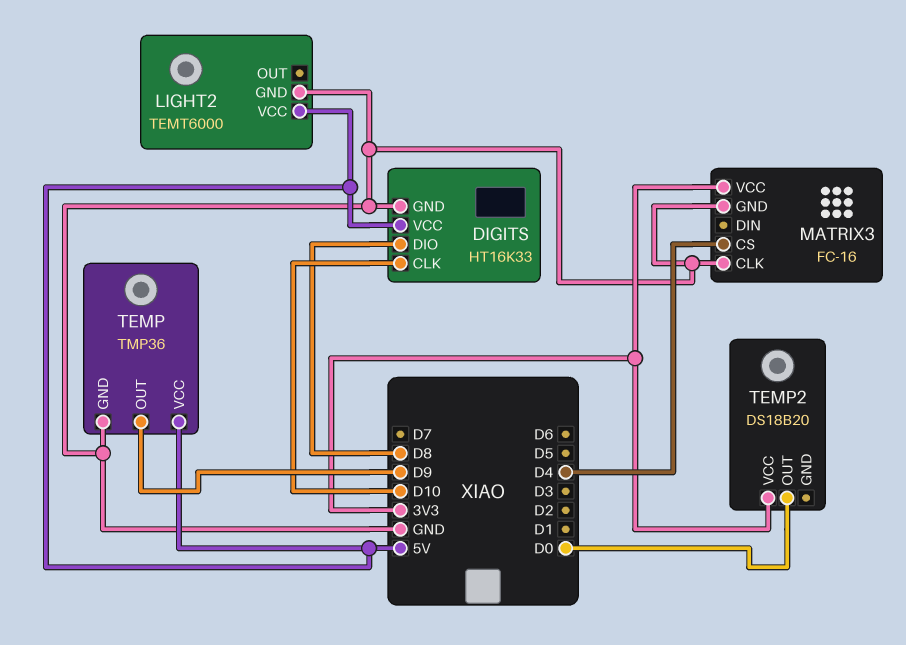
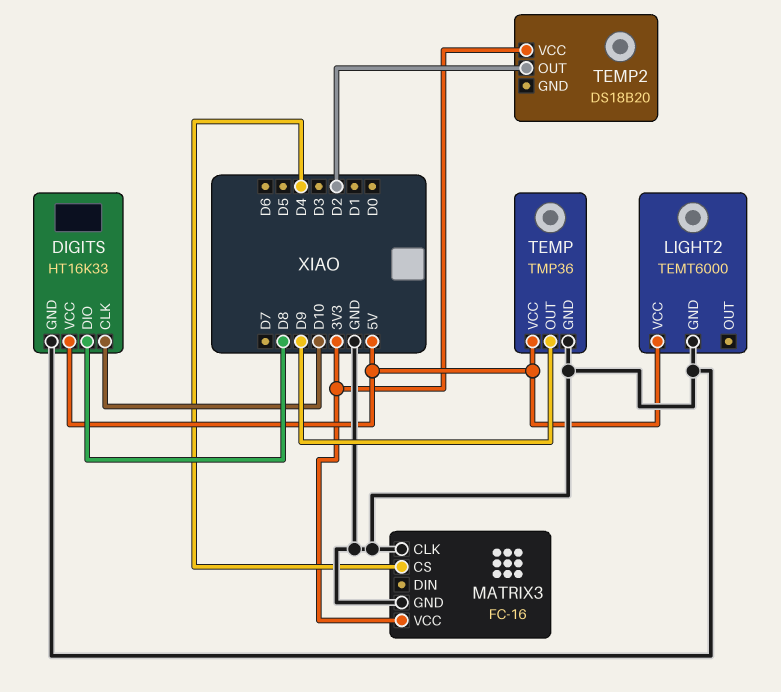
TEMP2 pin OUT: D0 -> D2

